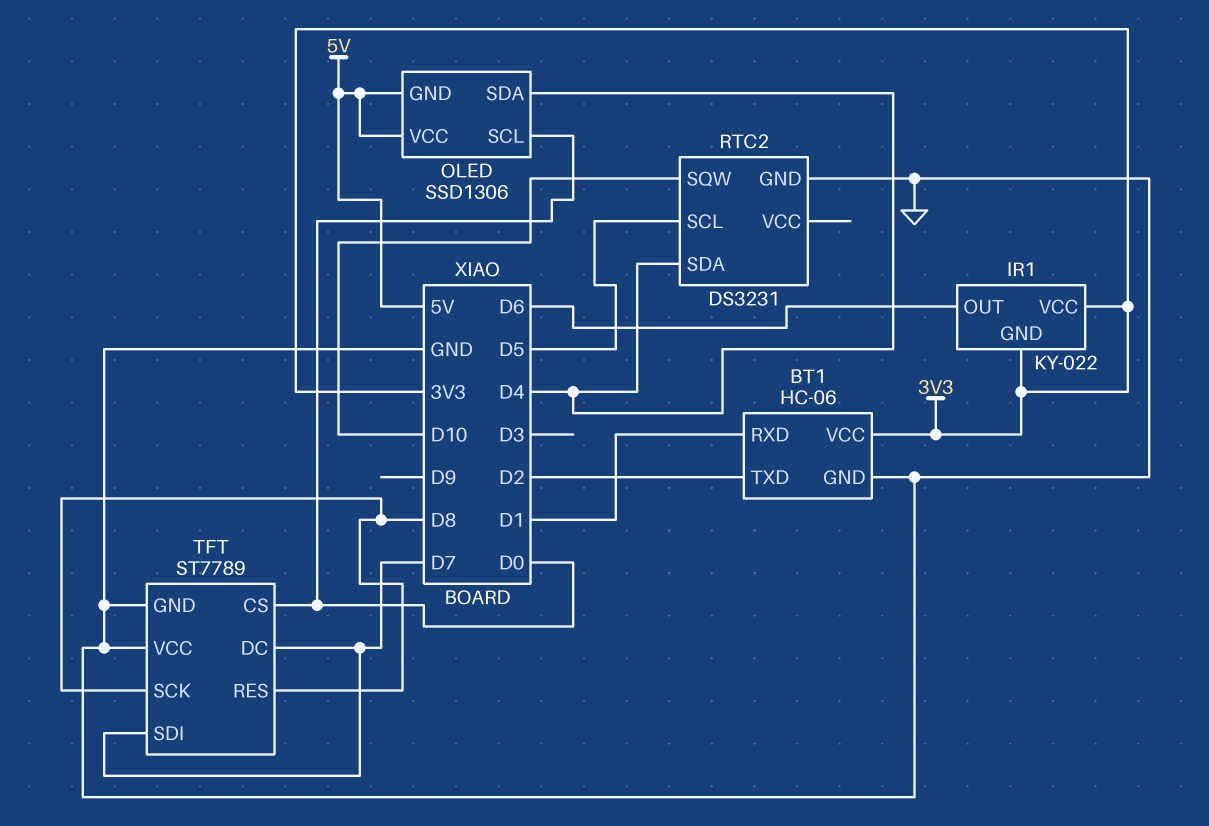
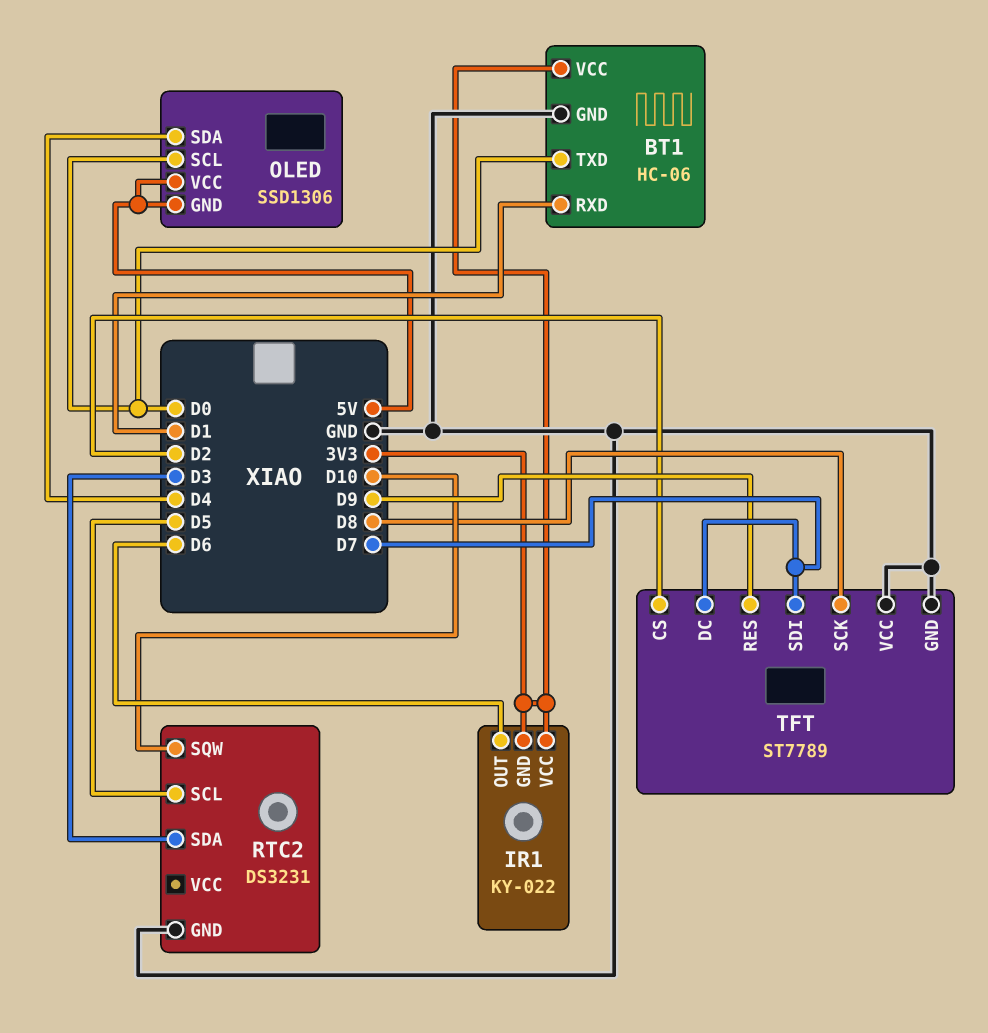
BT1 pin TXD: D2 -> D0
RTC2 pin SDA: D4 -> D3
TFT pin CS: D0 -> D2
TFT pin RES: D8 -> D9

